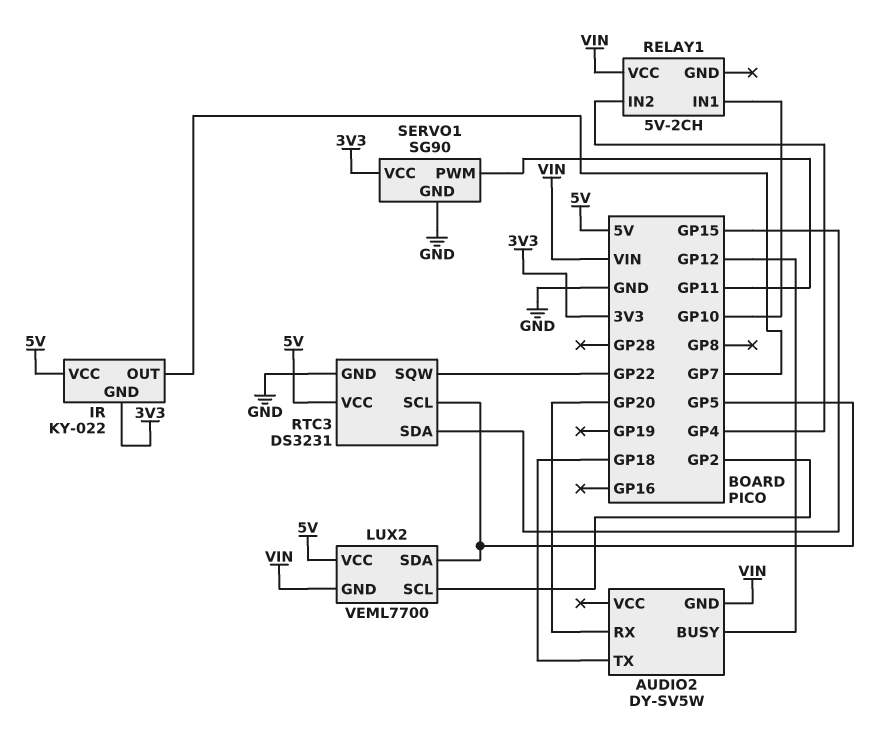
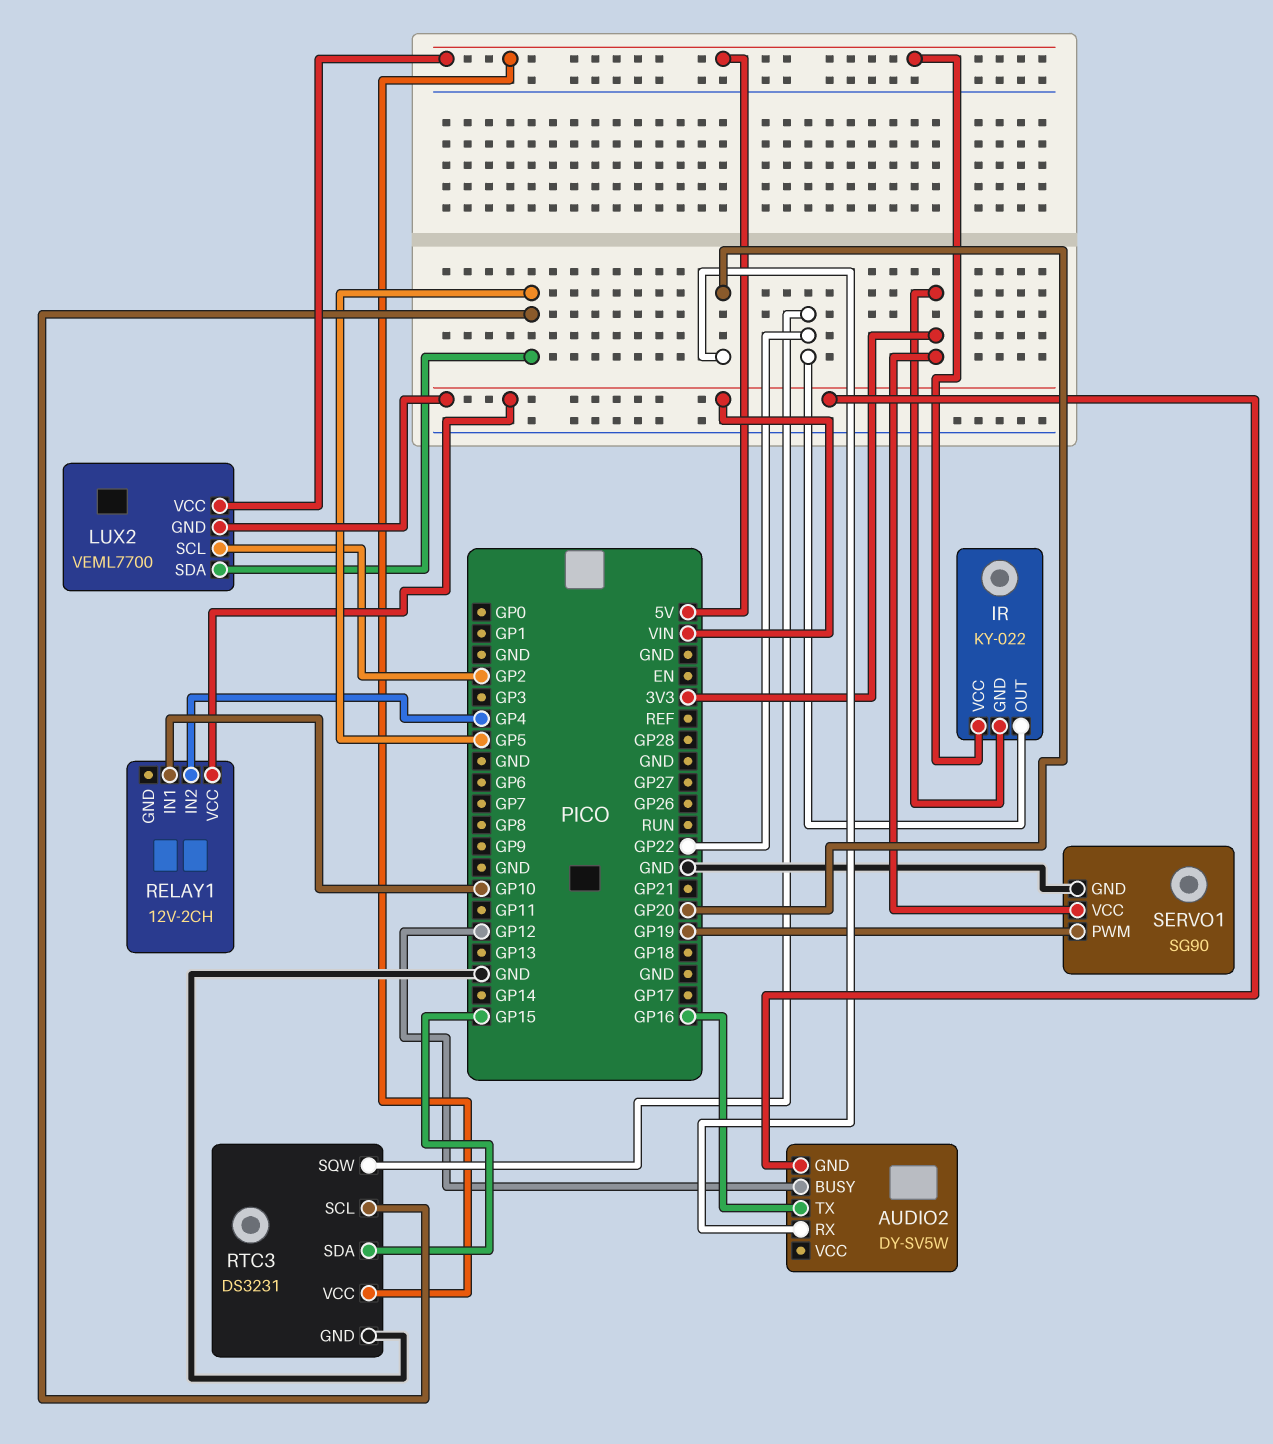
AUDIO2 pin TX: GP18 -> GP16
IR pin OUT: GP7 -> GP22
RELAY1: 5V-2CH -> 12V-2CH
SERVO1 pin PWM: GP11 -> GP19

